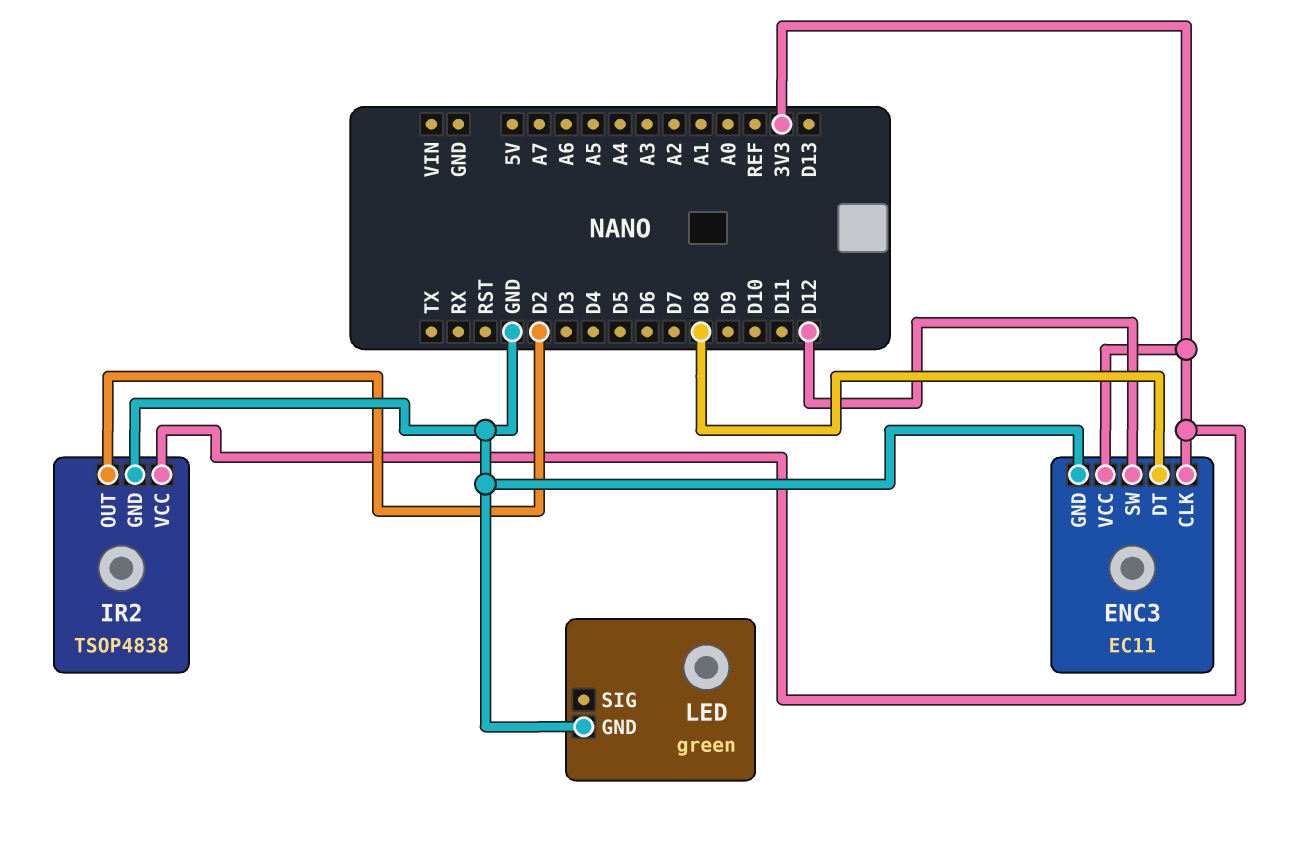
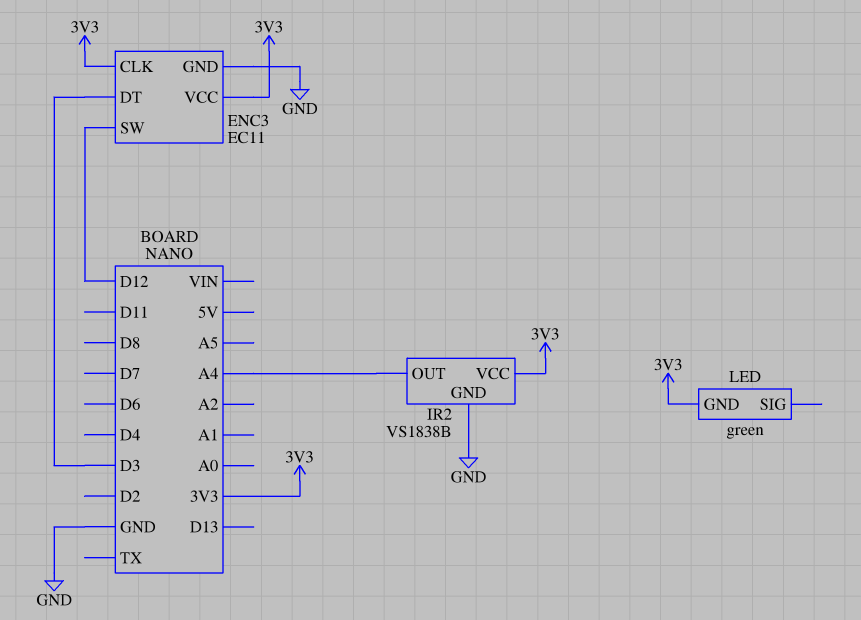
ENC3 pin DT: D8 -> D3
IR2: TSOP4838 -> VS1838B
IR2 pin OUT: D2 -> A4
LED pin GND: GND -> 3V3

